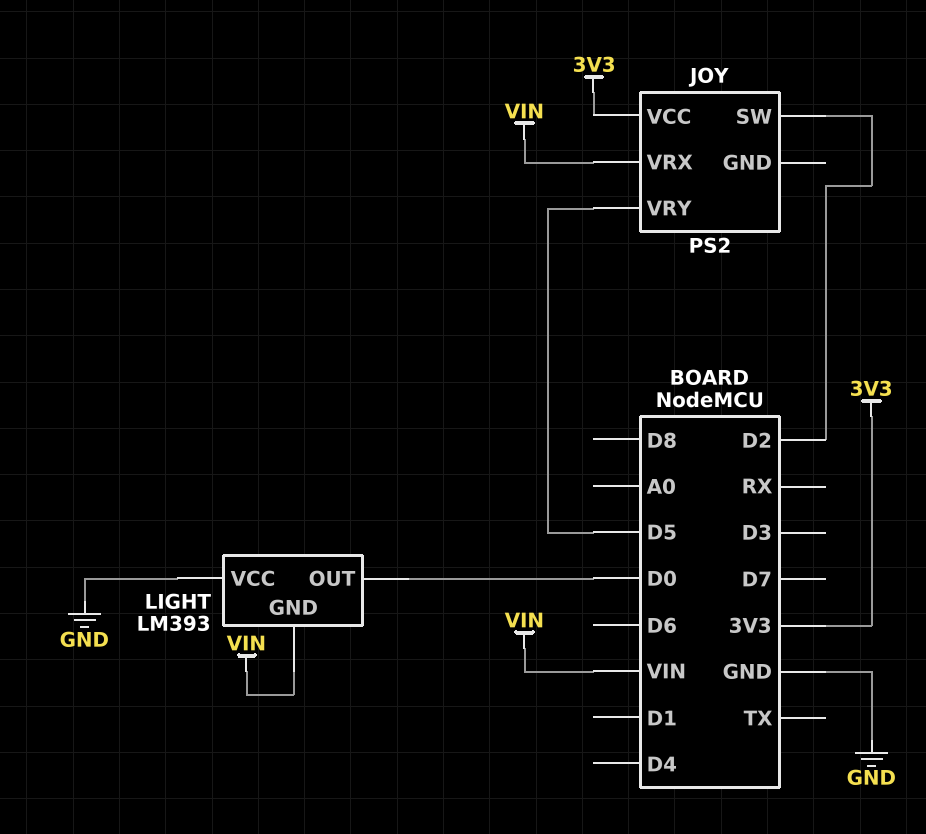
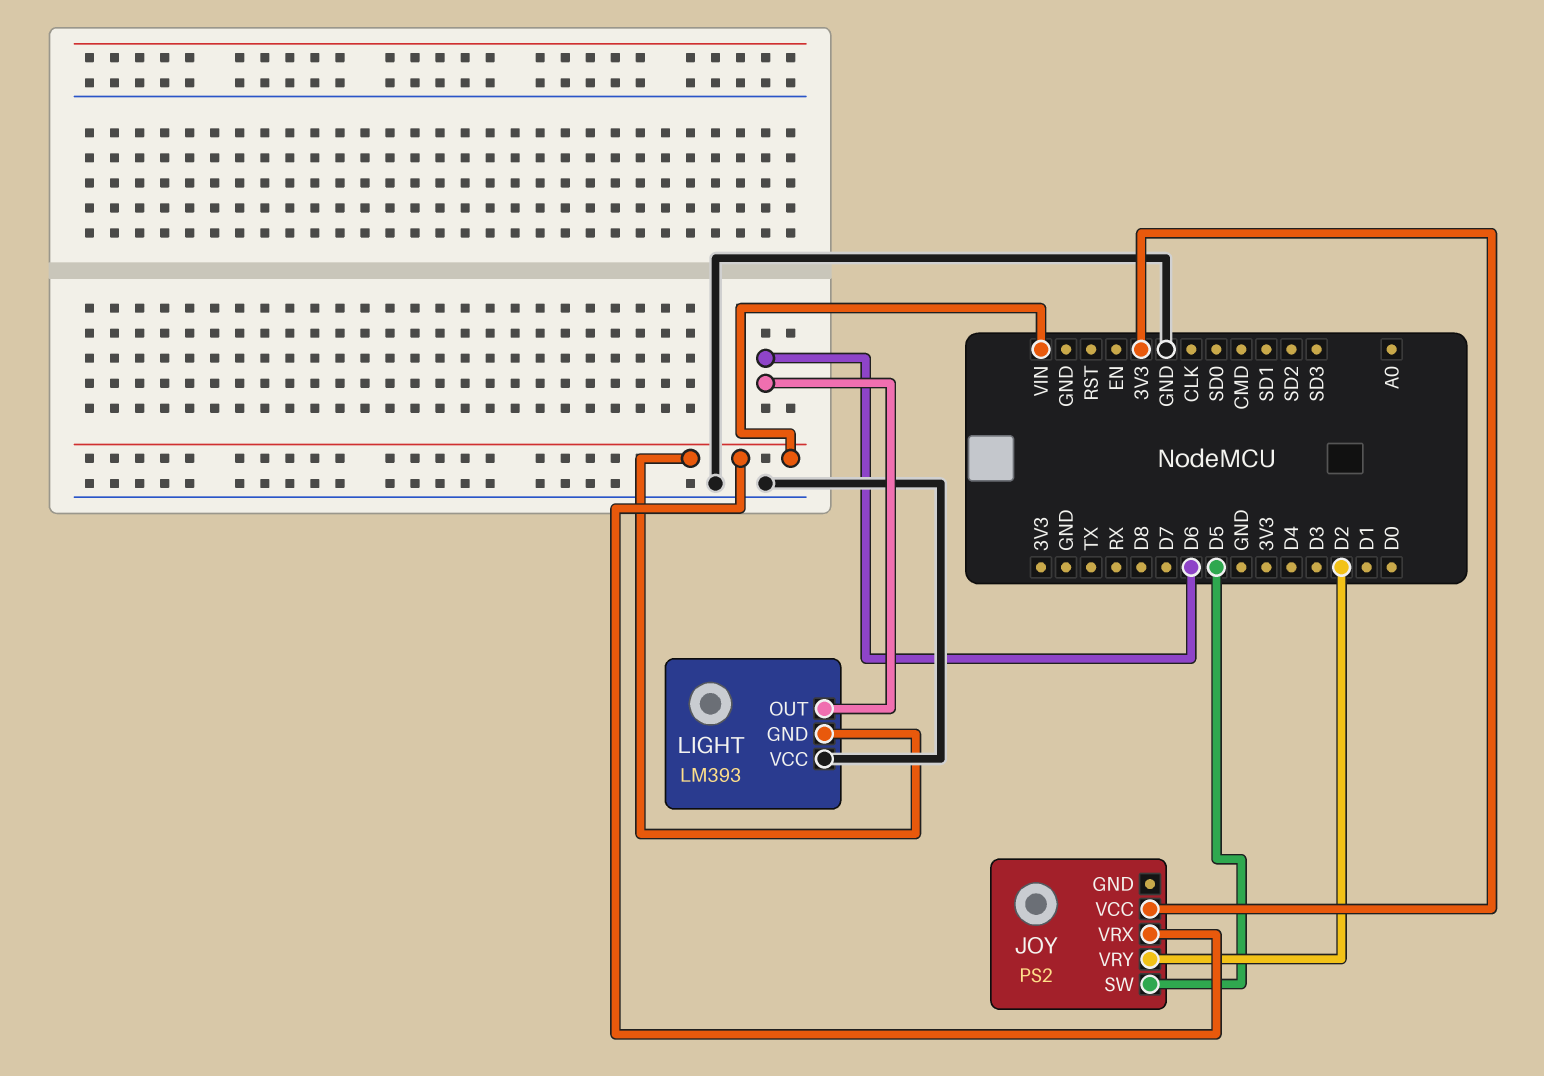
JOY pin SW: D2 -> D5
JOY pin VRY: D5 -> D2
LIGHT pin OUT: D0 -> D6

